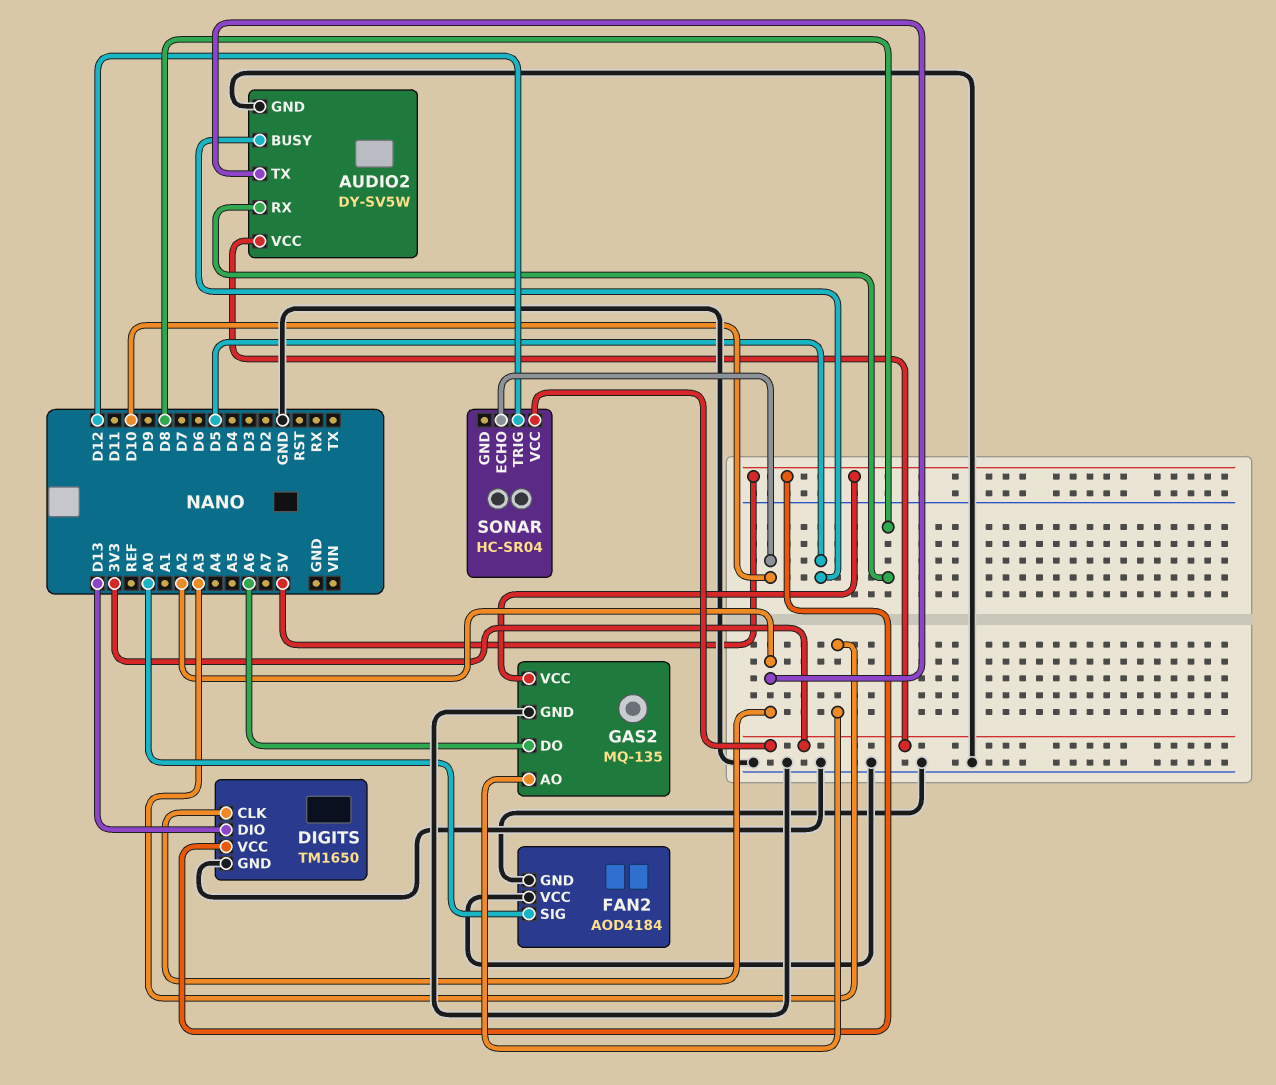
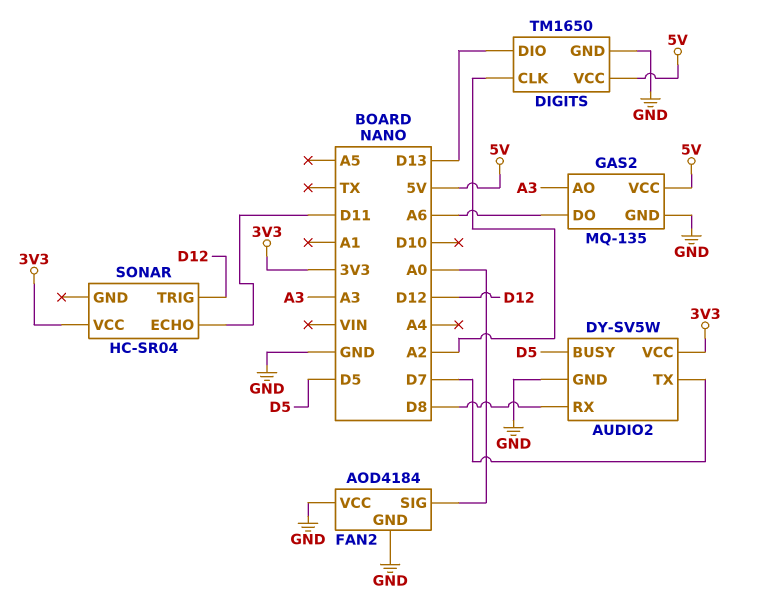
AUDIO2 pin TX: A2 -> D7
SONAR pin ECHO: D10 -> D11

